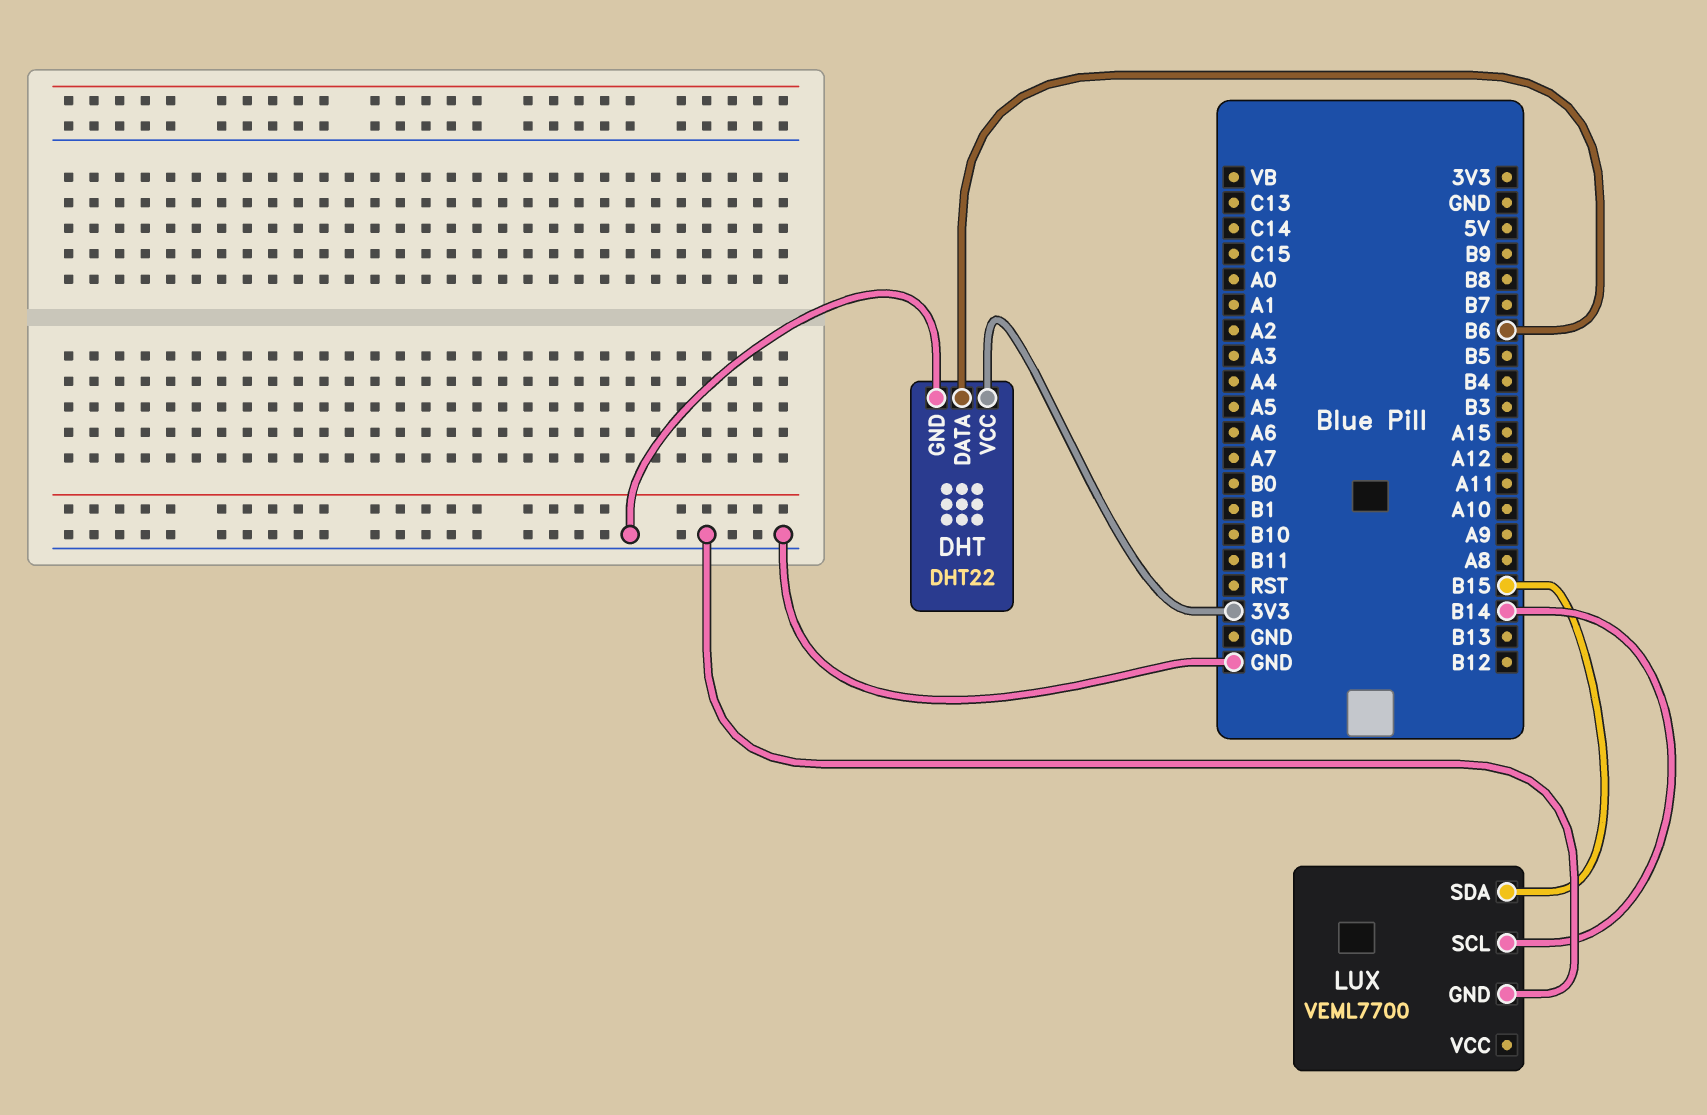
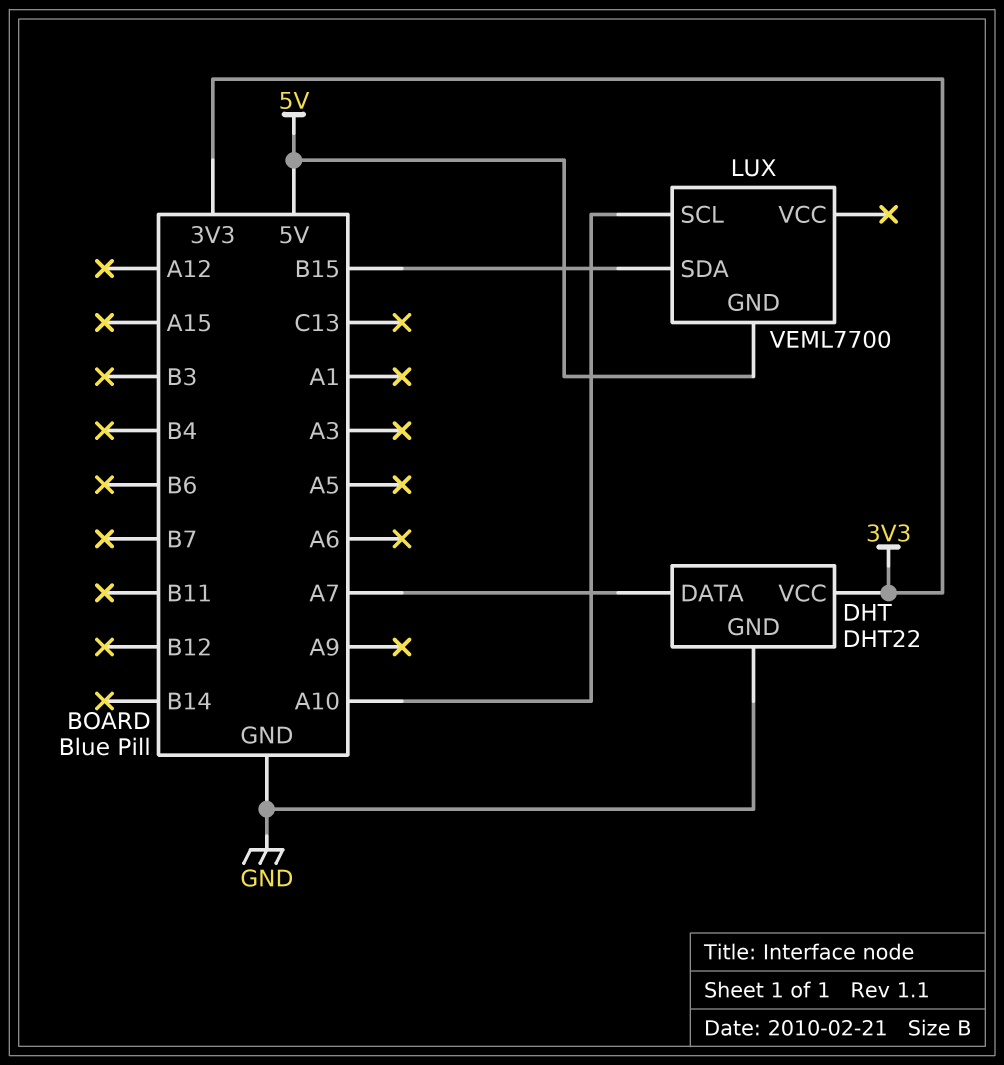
DHT pin DATA: B6 -> A7
LUX pin GND: GND -> 5V
LUX pin SCL: B14 -> A10

